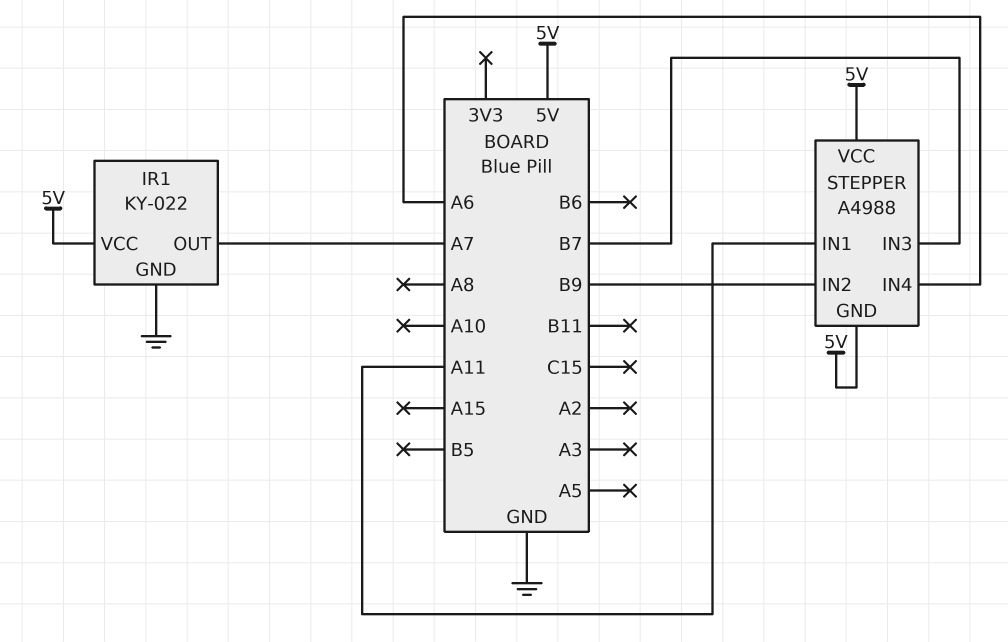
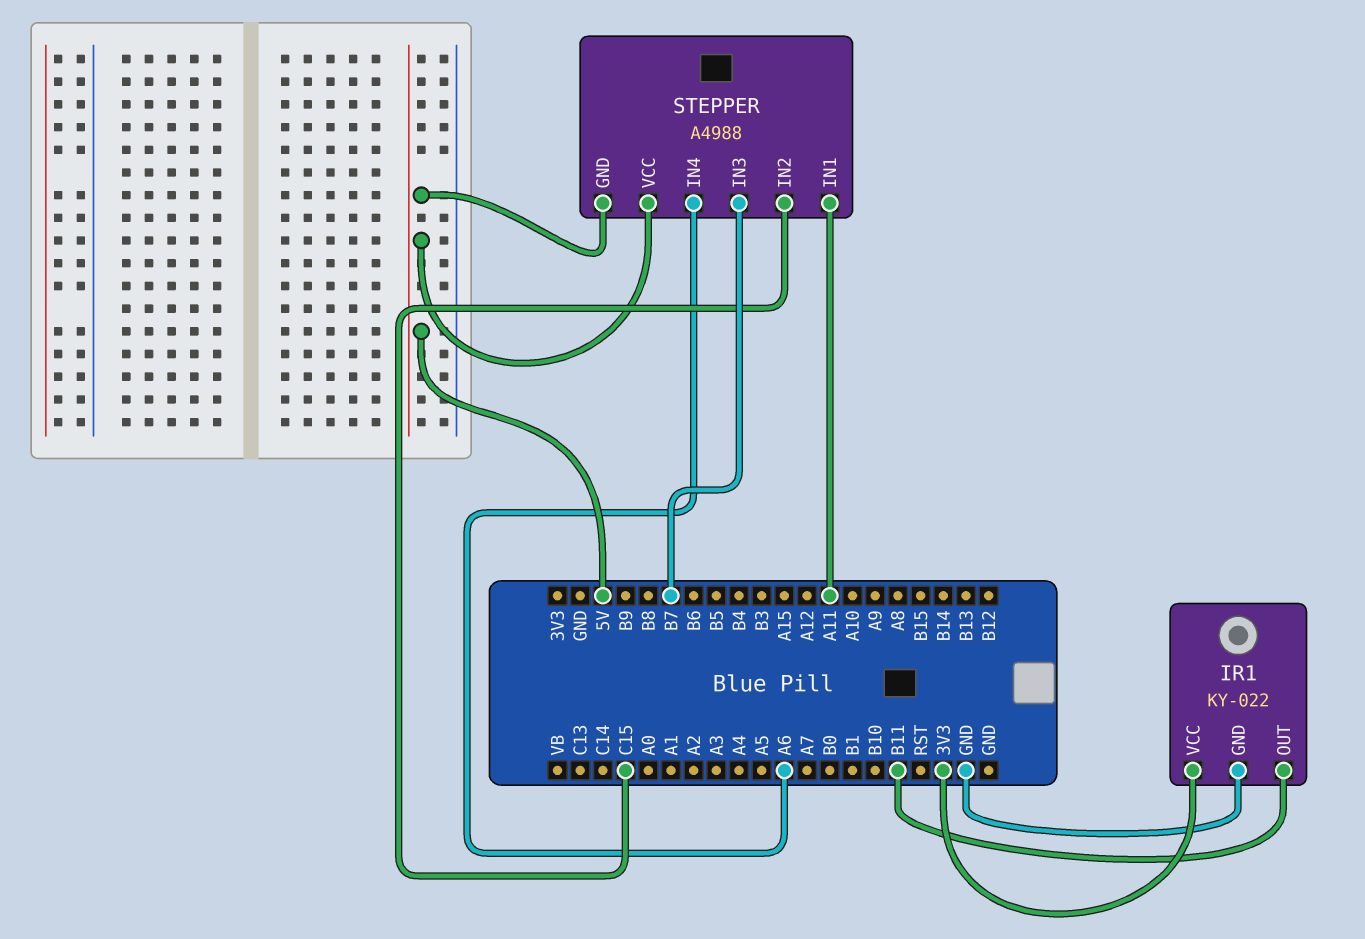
IR1 pin OUT: A7 -> B11
IR1 pin VCC: 5V -> 3V3
STEPPER pin IN2: B9 -> C15

